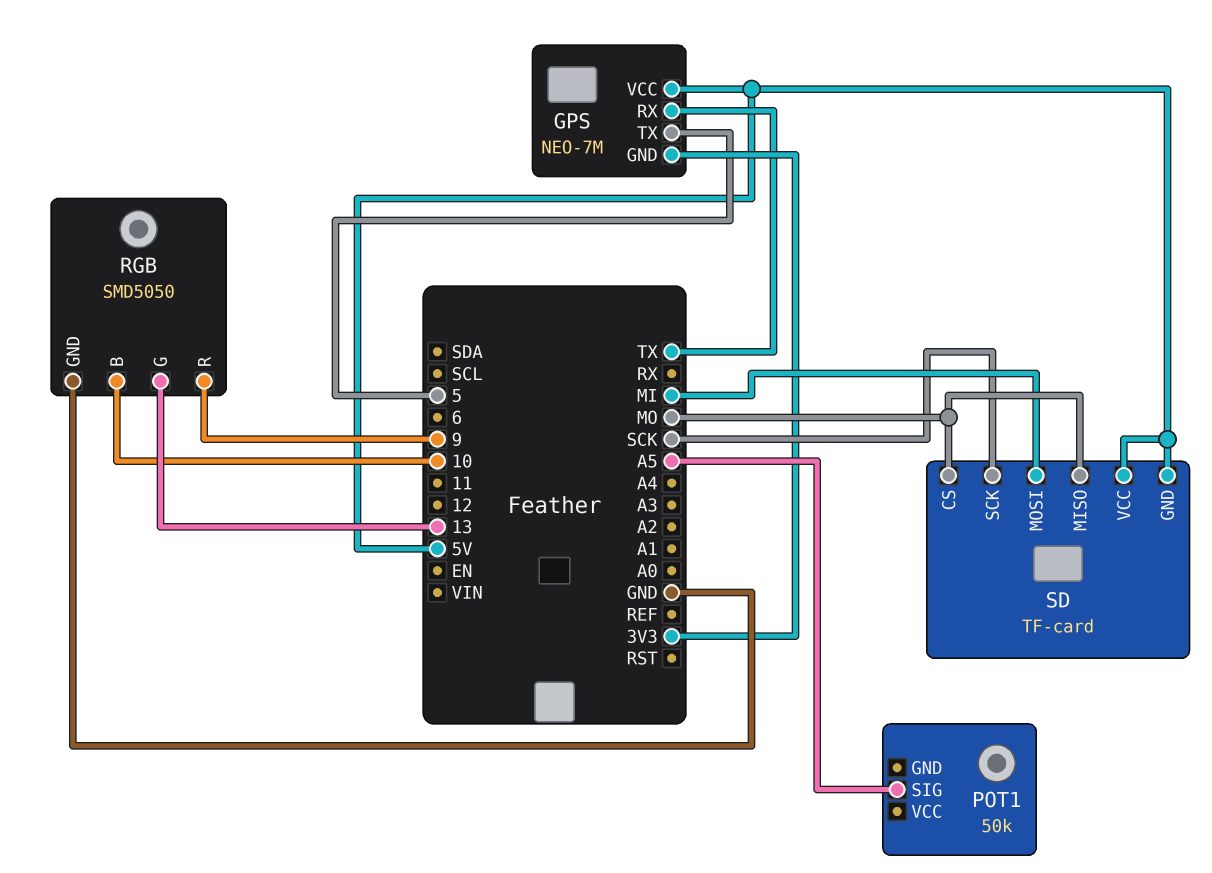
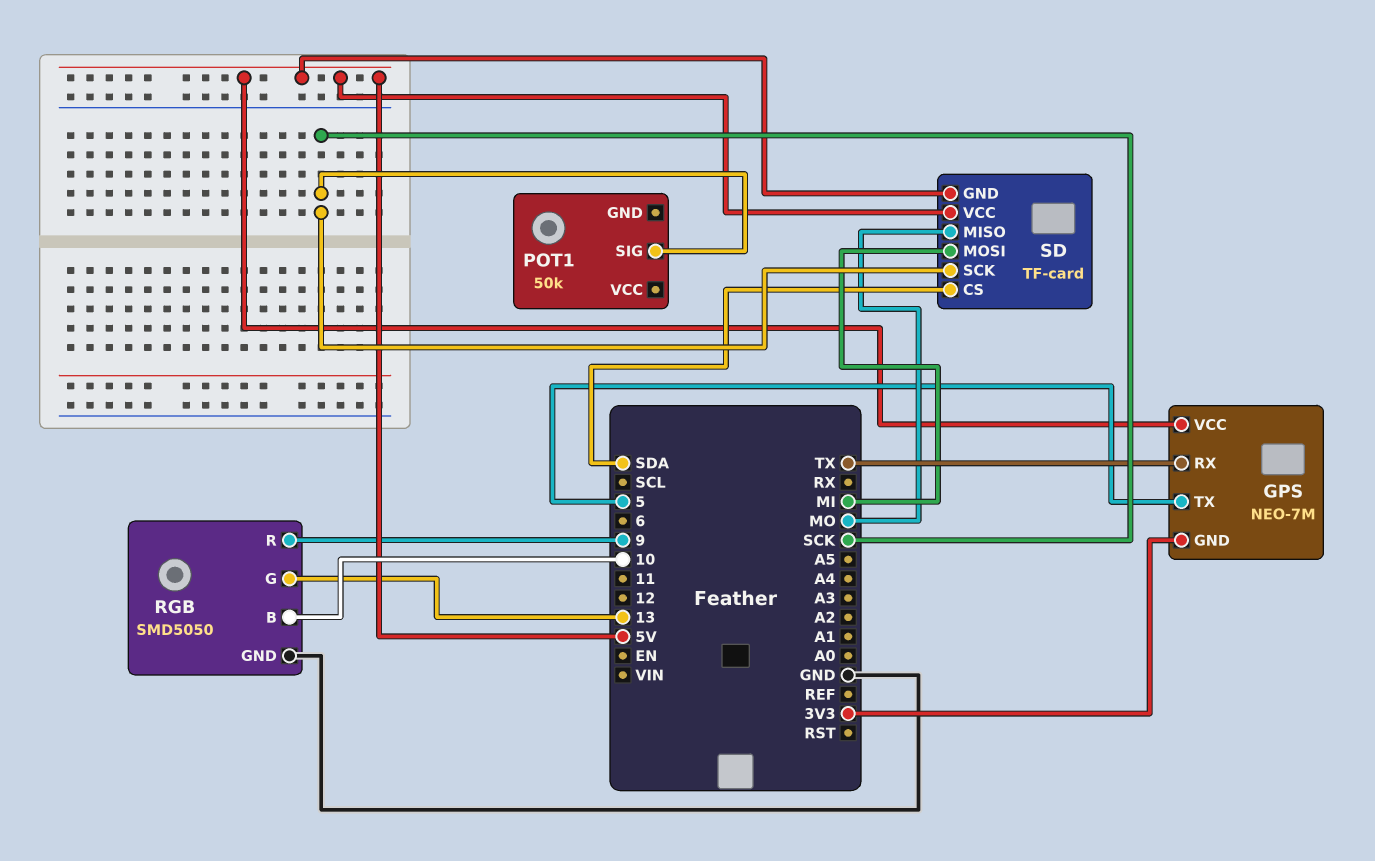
POT1 pin SIG: A5 -> SCK
SD pin CS: MO -> SDA

